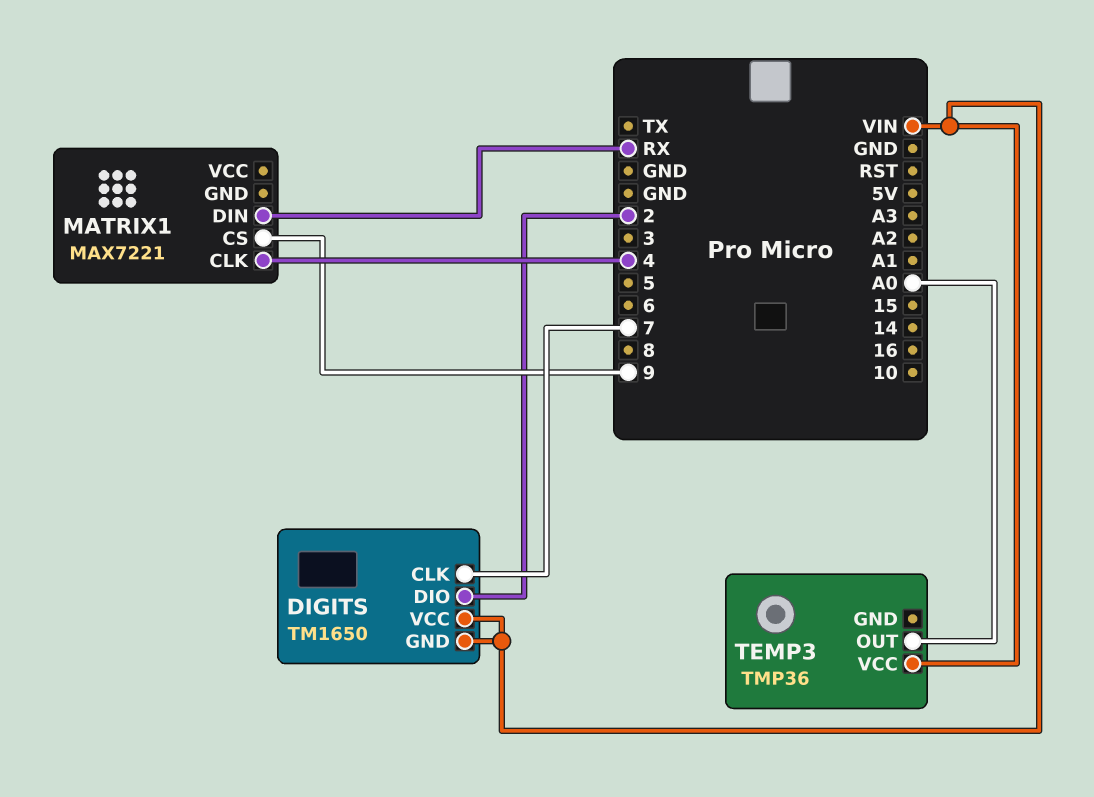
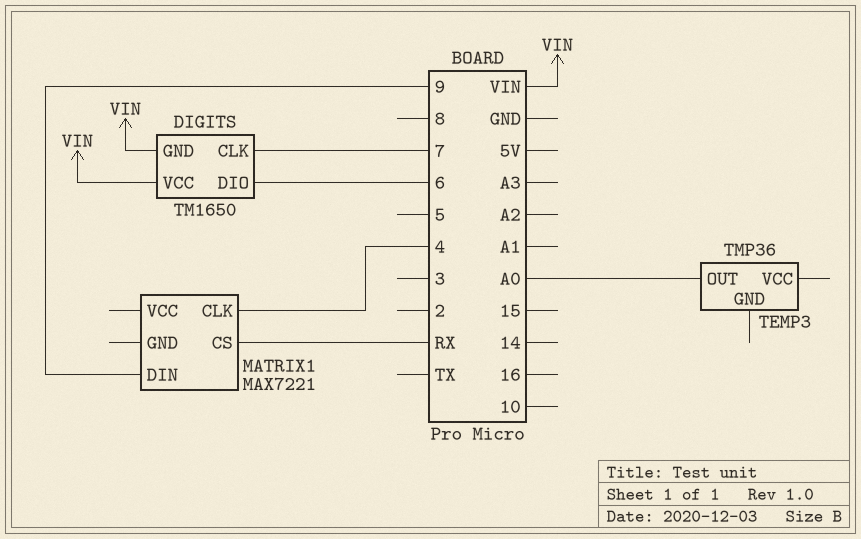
DIGITS pin DIO: 2 -> 6
MATRIX1 pin CS: 9 -> RX
MATRIX1 pin DIN: RX -> 9
TEMP3 pin VCC: VIN -> none

